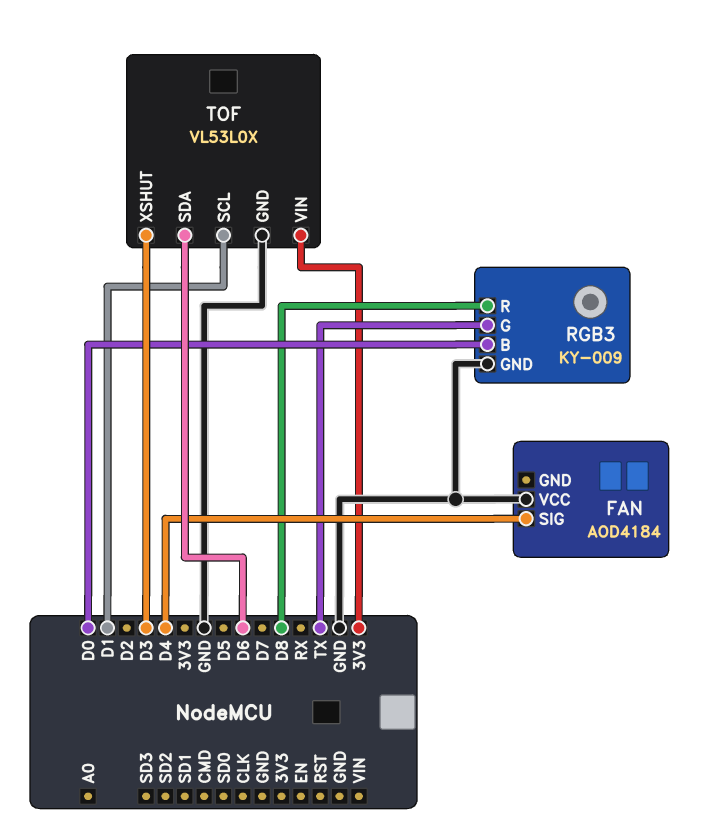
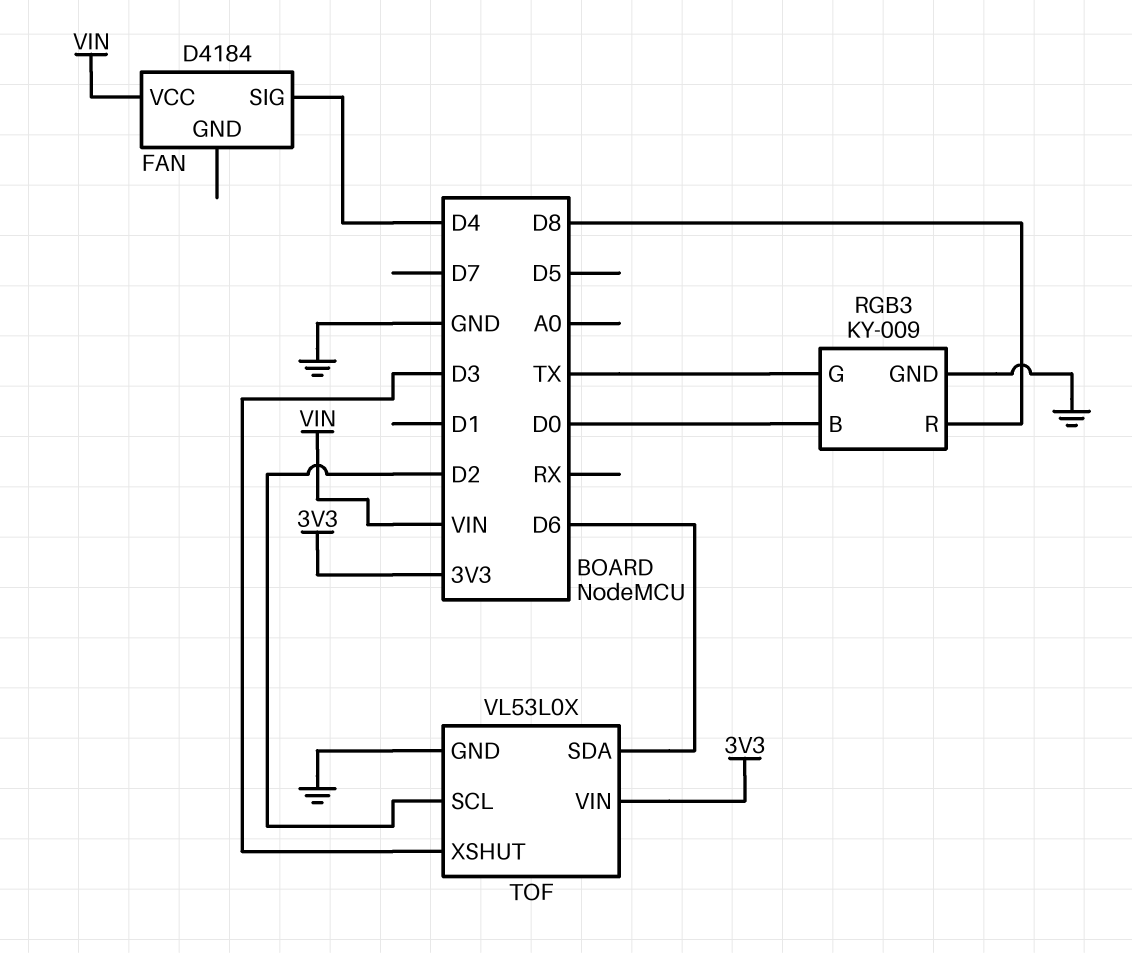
FAN: AOD4184 -> D4184
FAN pin VCC: GND -> VIN
TOF pin SCL: D1 -> D2

